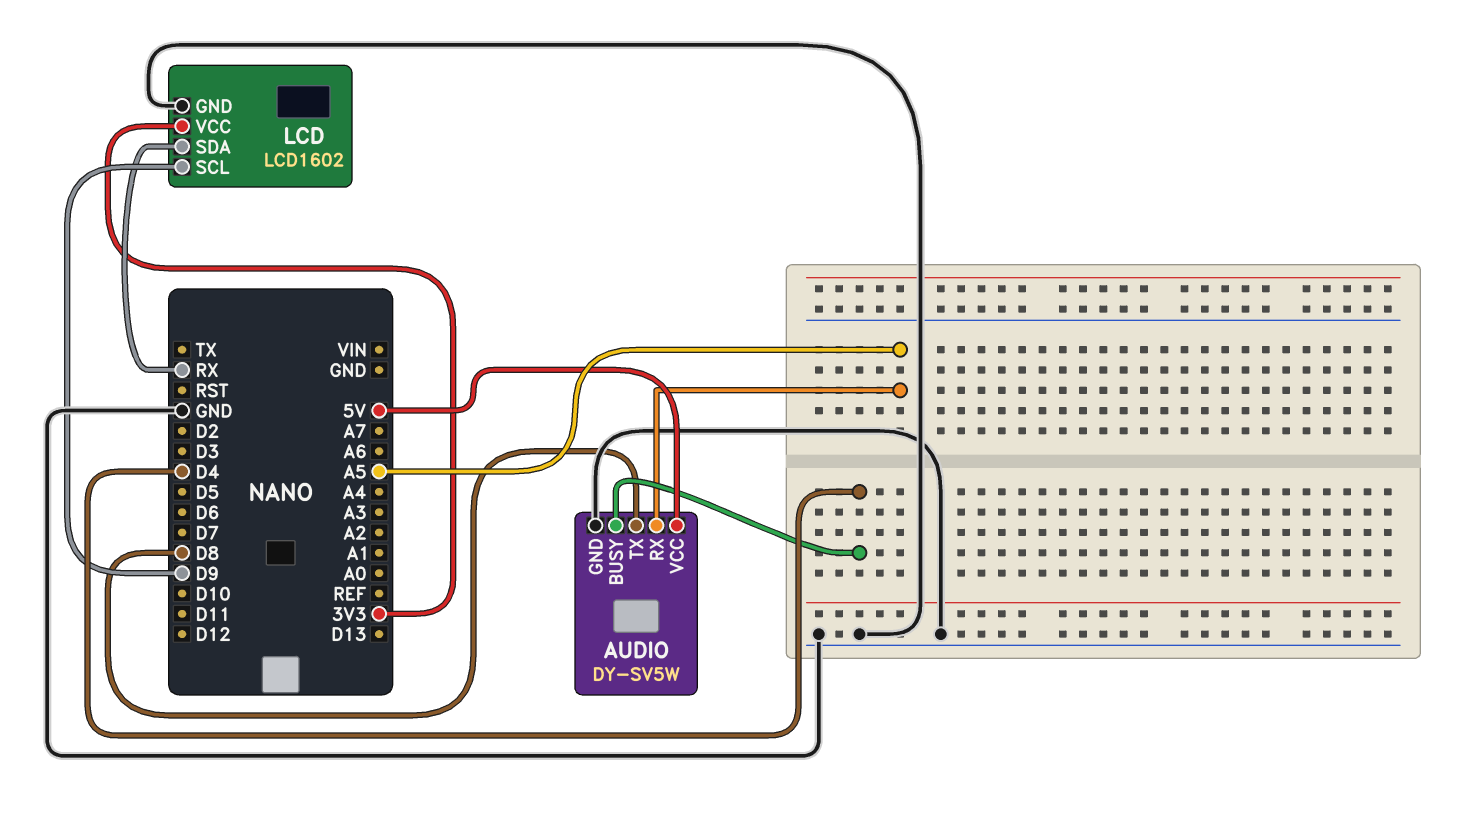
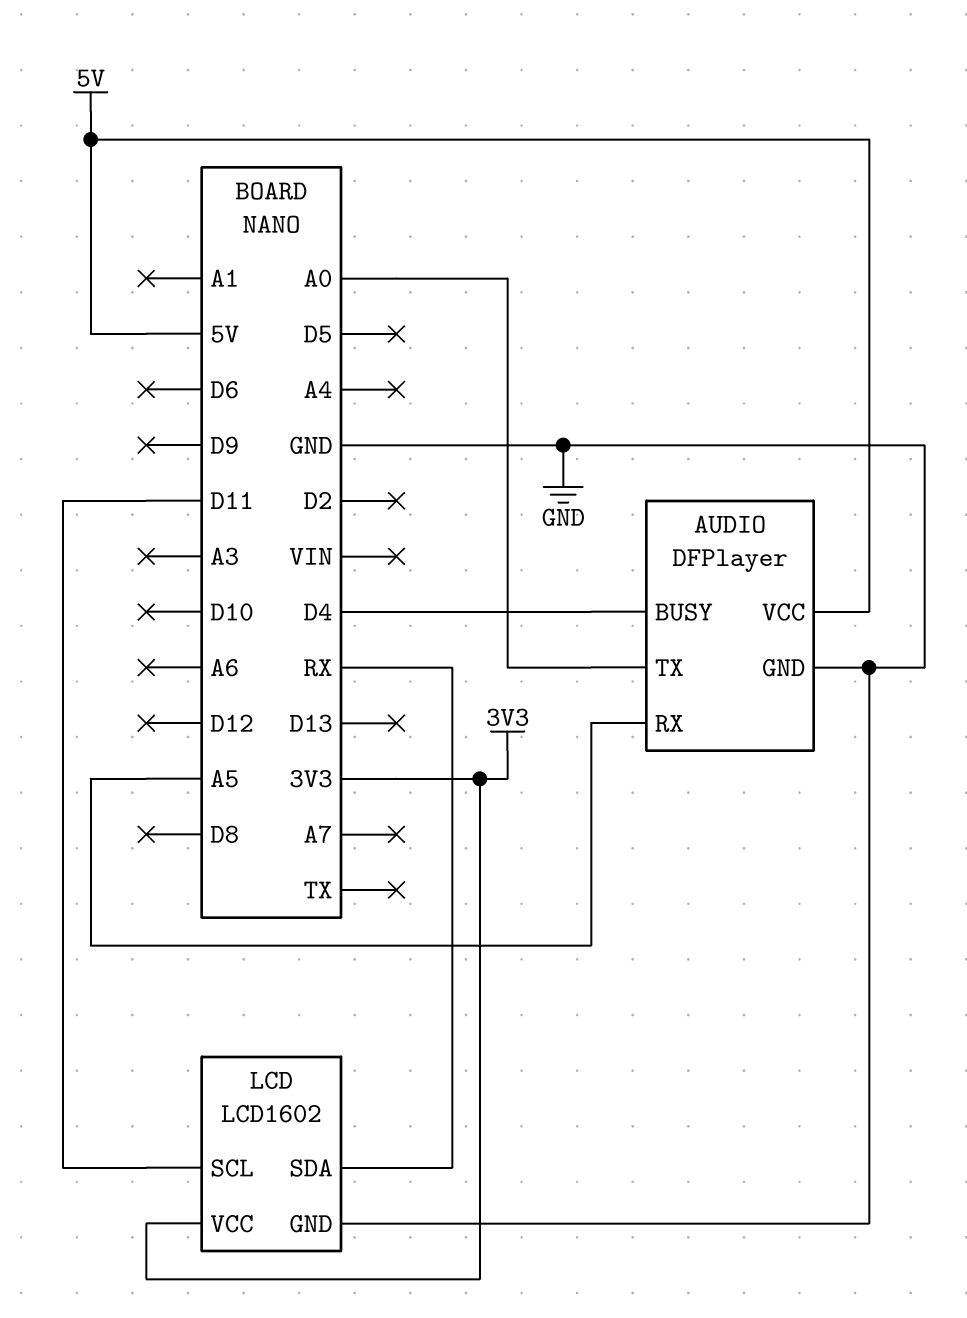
AUDIO: DY-SV5W -> DFPlayer
AUDIO pin TX: D8 -> A0
LCD pin SCL: D9 -> D11

